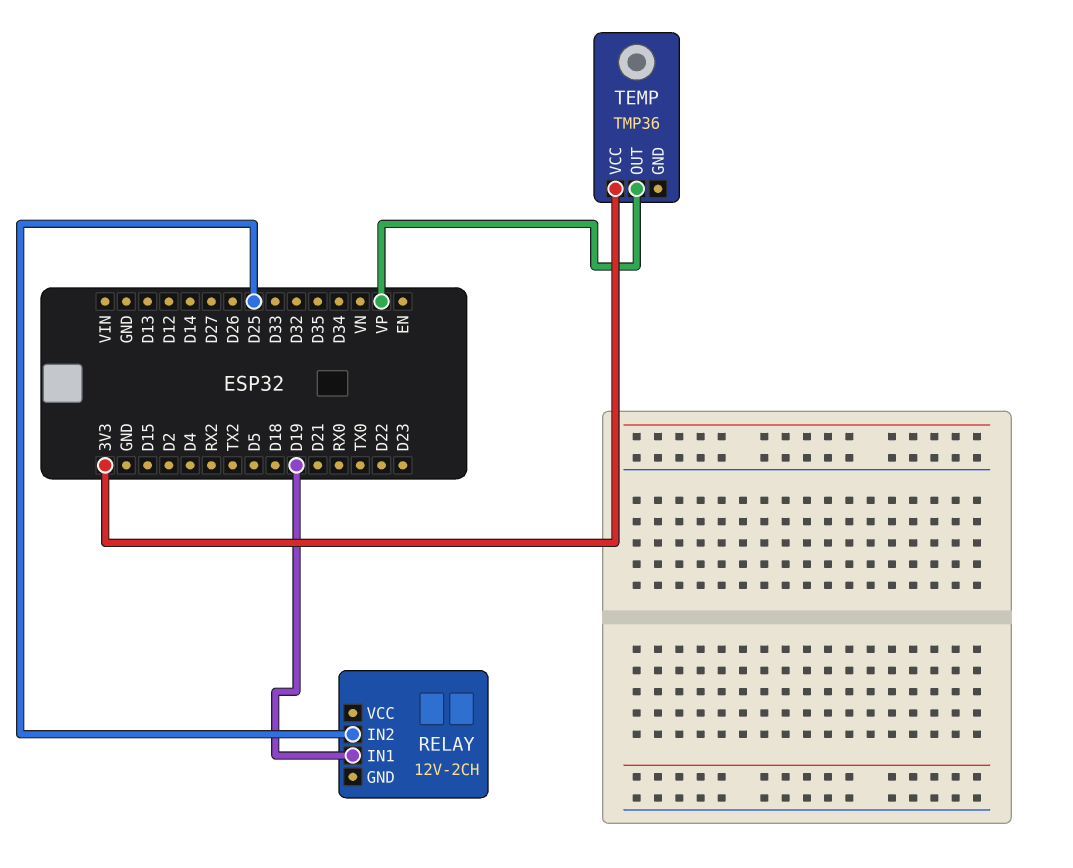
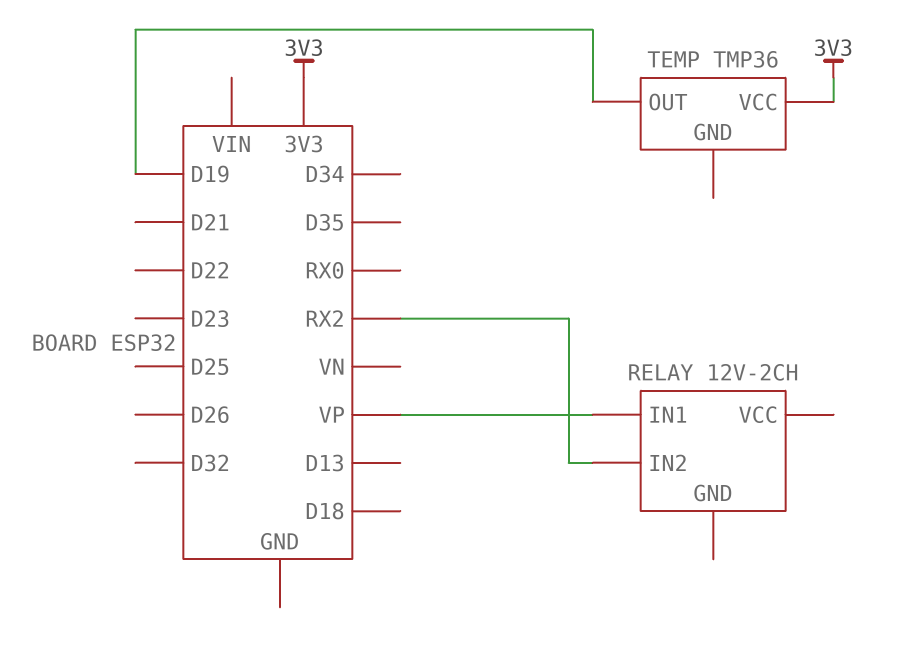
RELAY pin IN1: D19 -> VP
RELAY pin IN2: D25 -> RX2
TEMP pin OUT: VP -> D19

